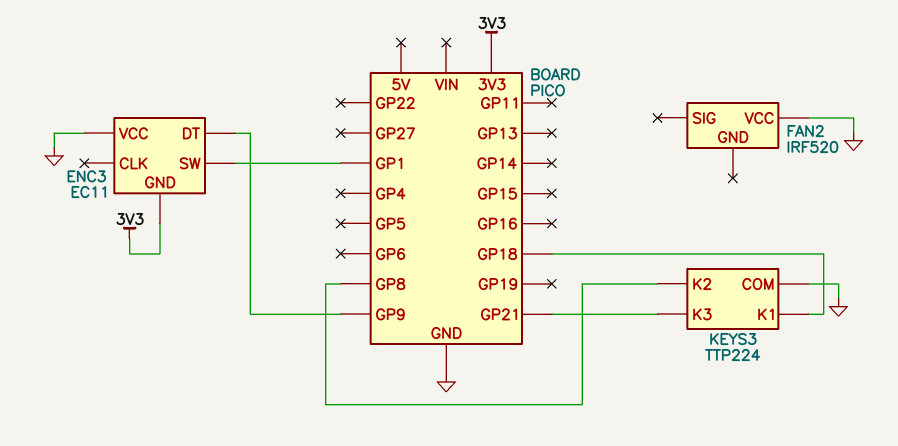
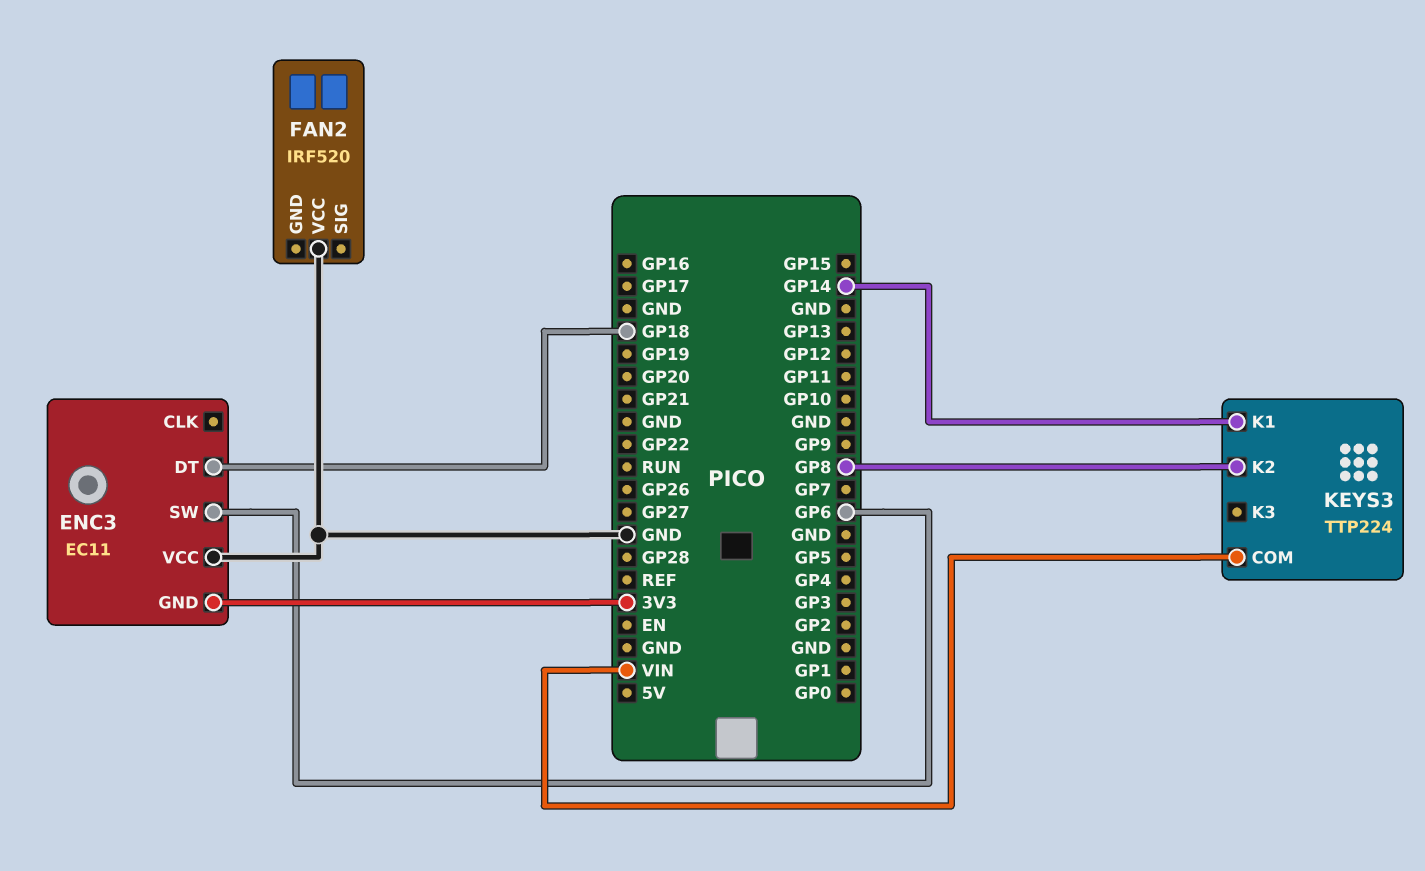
ENC3 pin DT: GP9 -> GP18
ENC3 pin SW: GP1 -> GP6
KEYS3 pin COM: GND -> VIN
KEYS3 pin K1: GP18 -> GP14
KEYS3 pin K3: GP21 -> none

